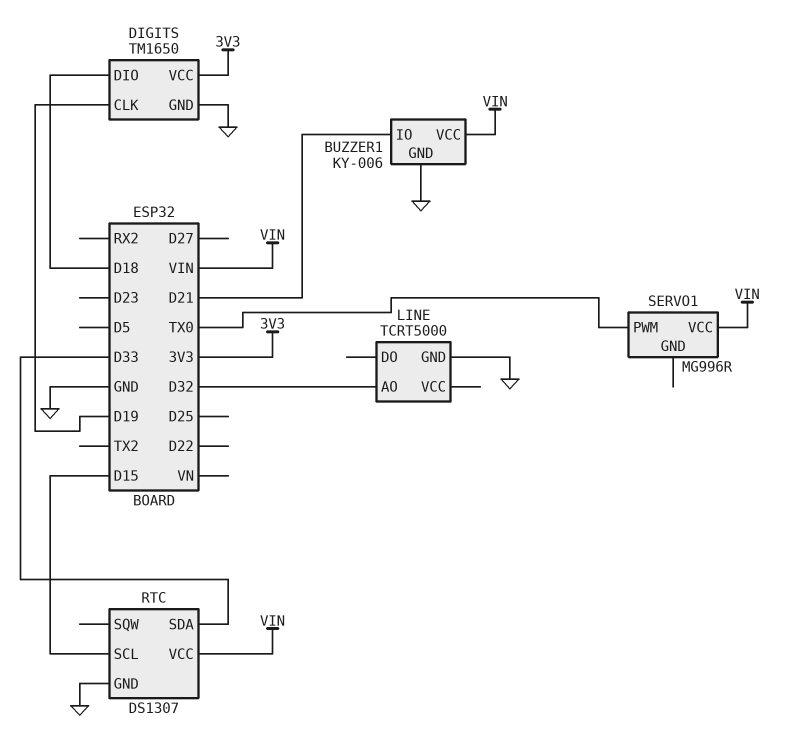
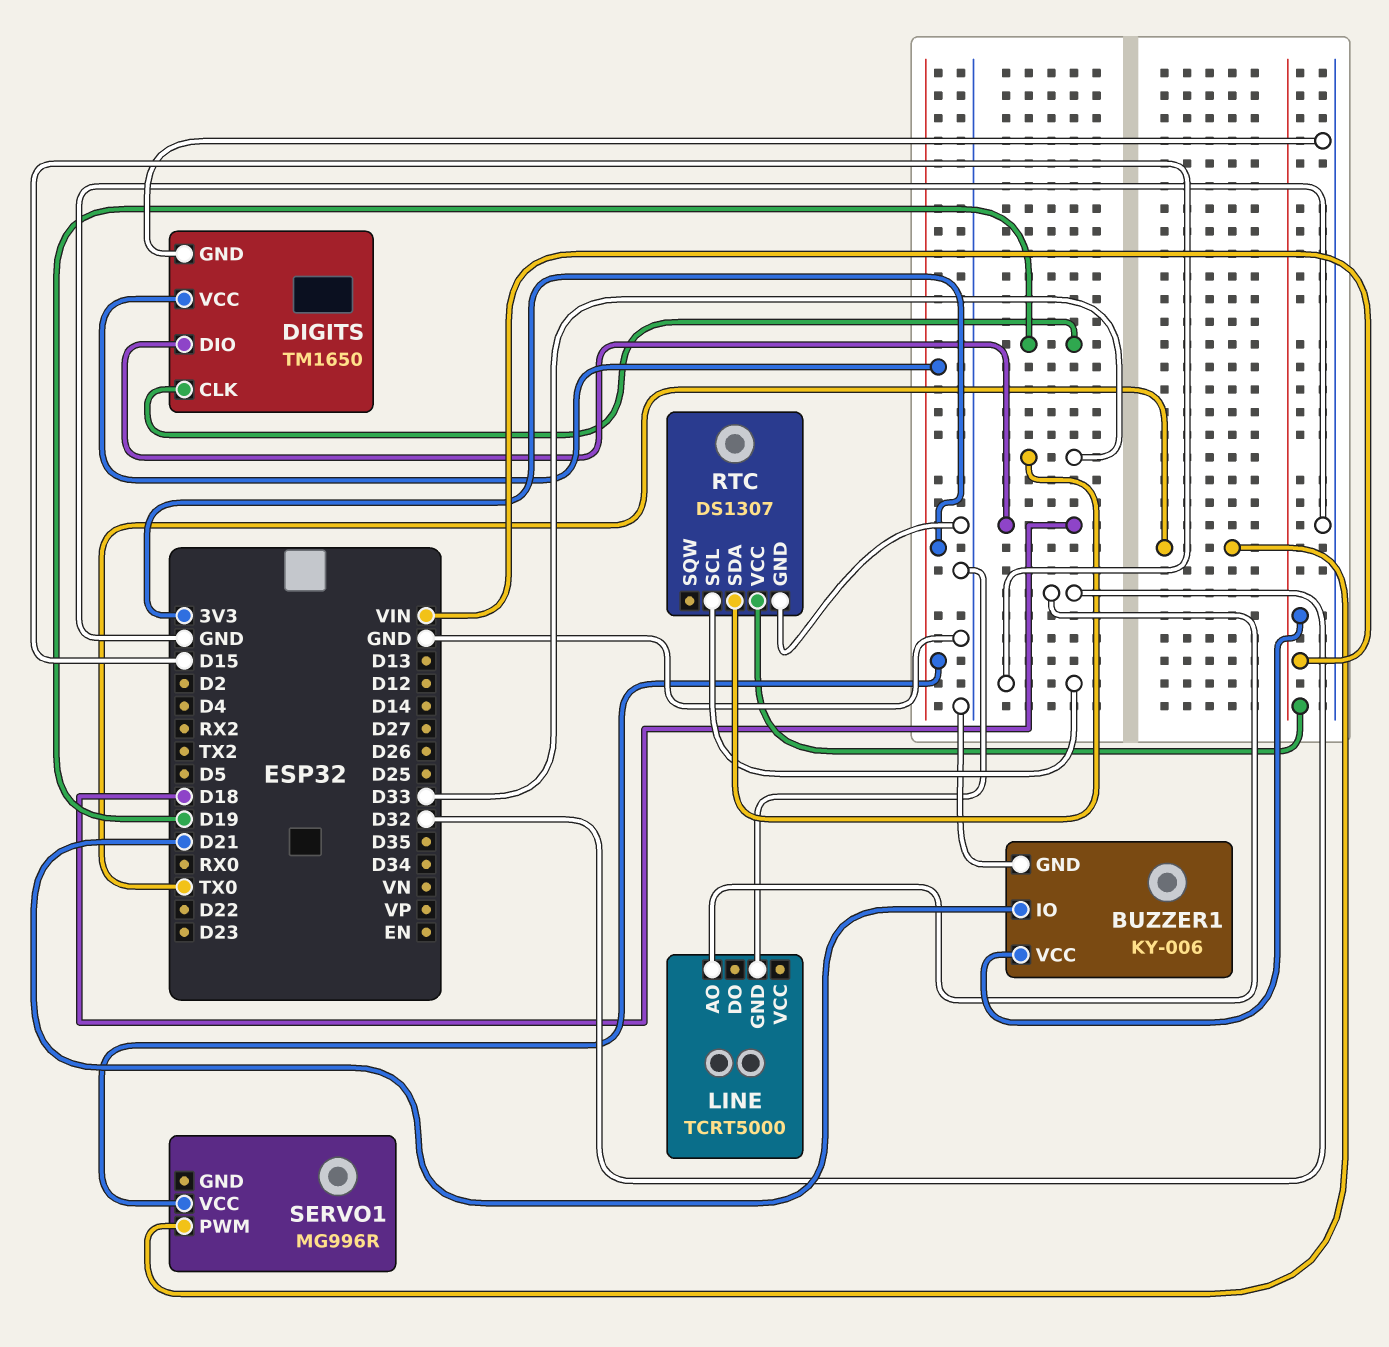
SERVO1 pin VCC: VIN -> 3V3

